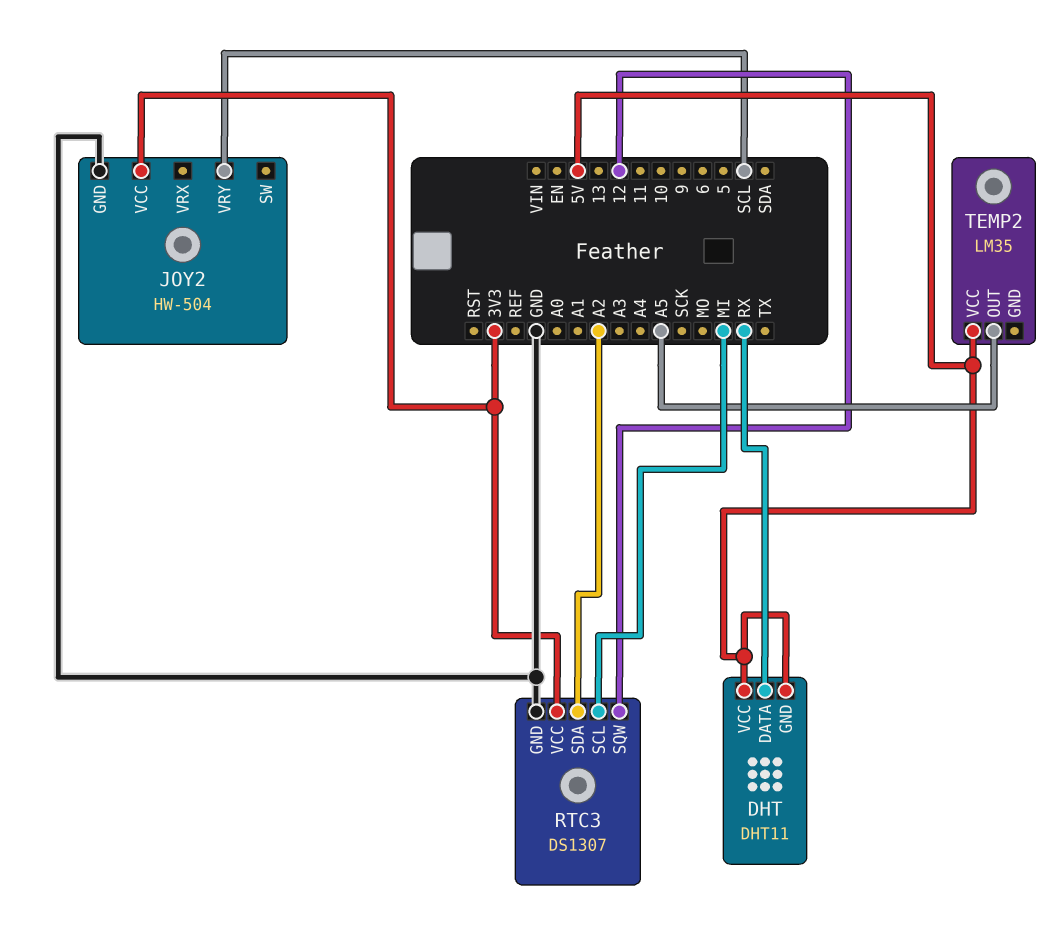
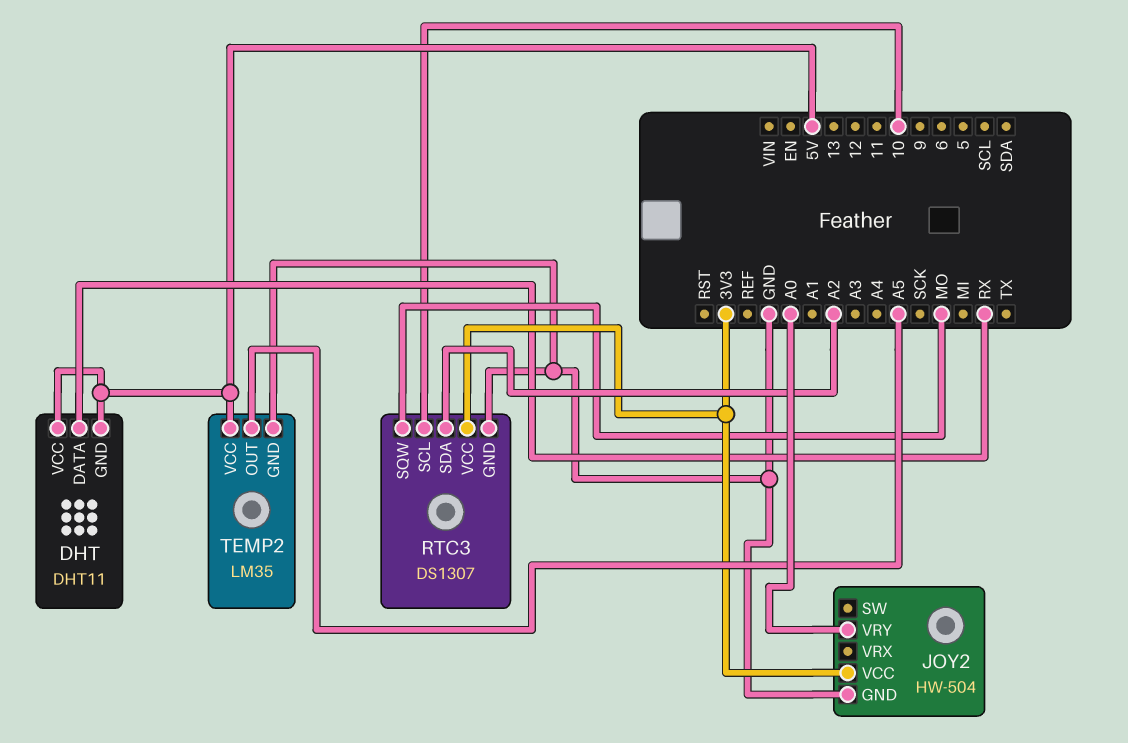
JOY2 pin VRY: SCL -> A0
RTC3 pin SCL: MI -> 10
RTC3 pin SQW: 12 -> MO
TEMP2 pin GND: none -> GND

